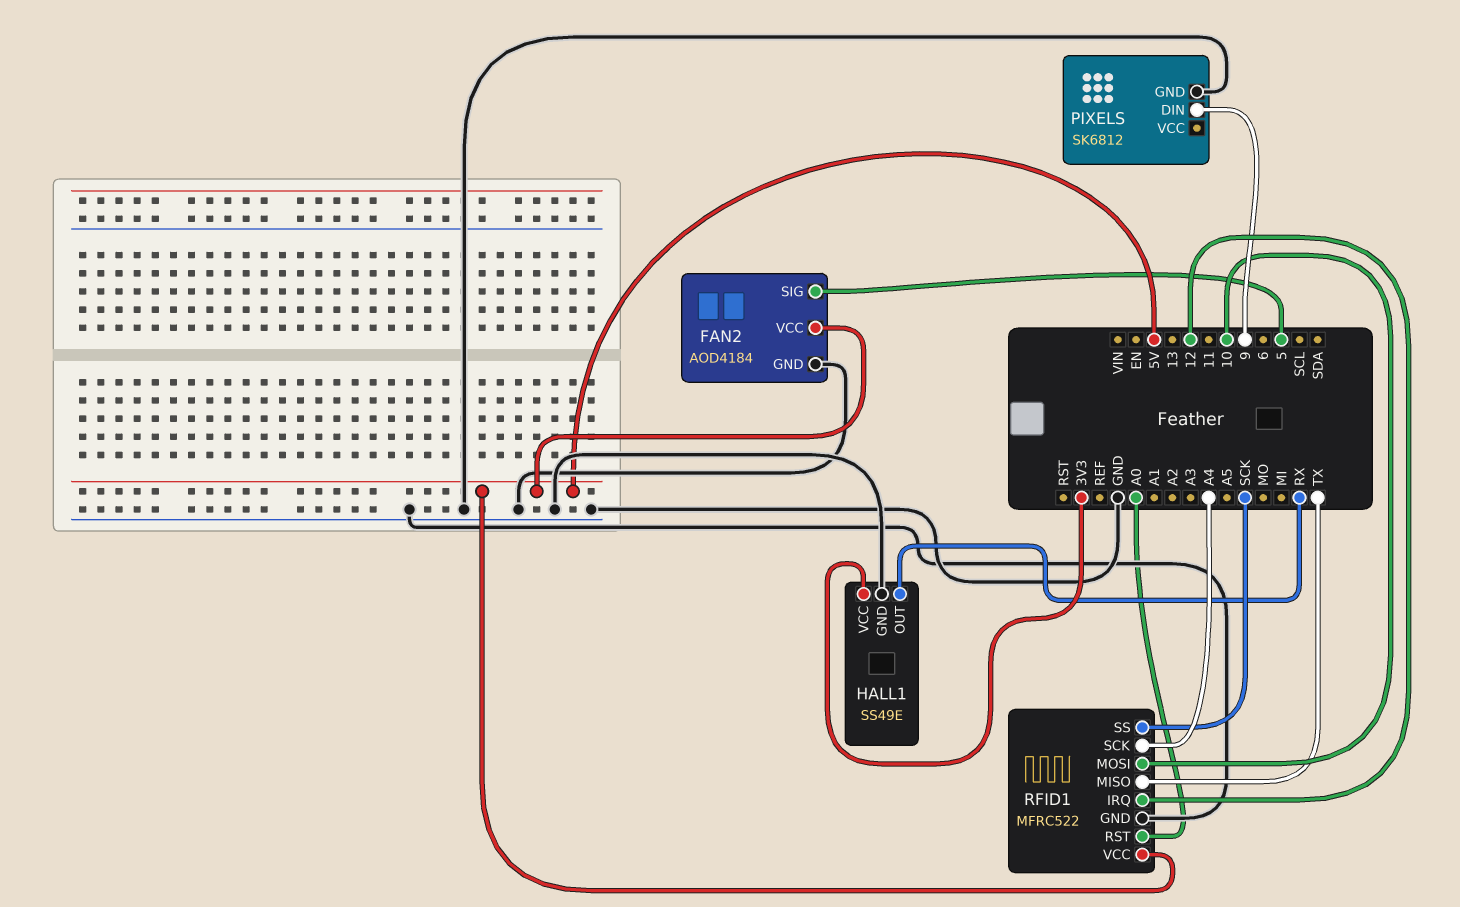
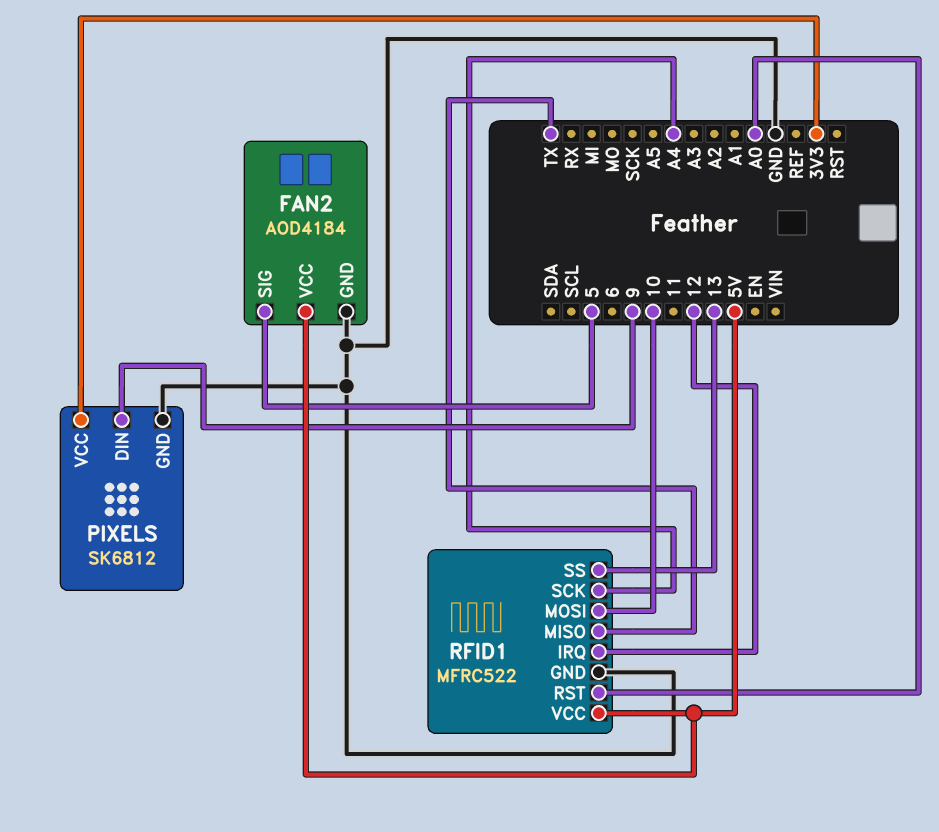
HALL1: SS49E -> none
HALL1 pin GND: GND -> none
HALL1 pin OUT: RX -> none
HALL1 pin VCC: 3V3 -> none
PIXELS pin VCC: none -> 3V3
RFID1 pin SS: SCK -> 13

